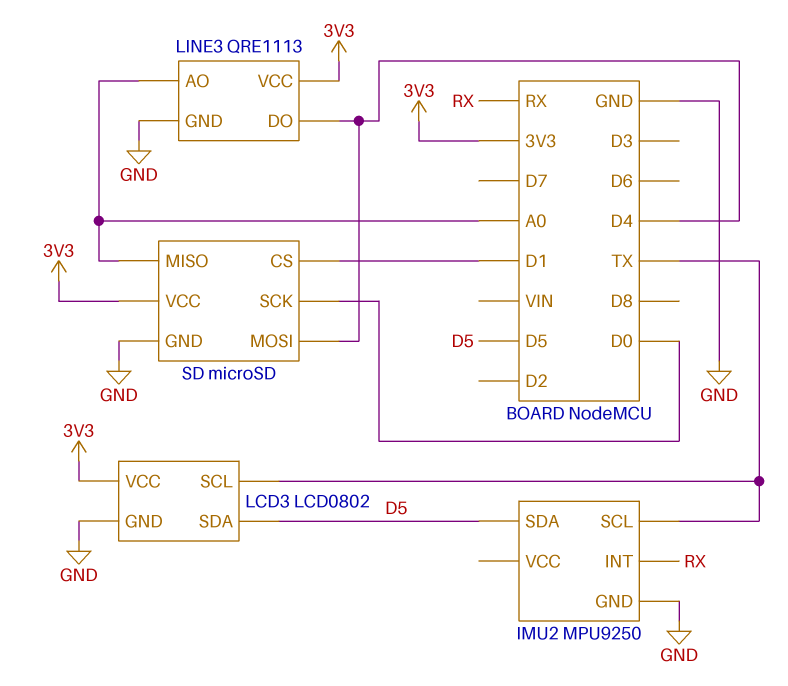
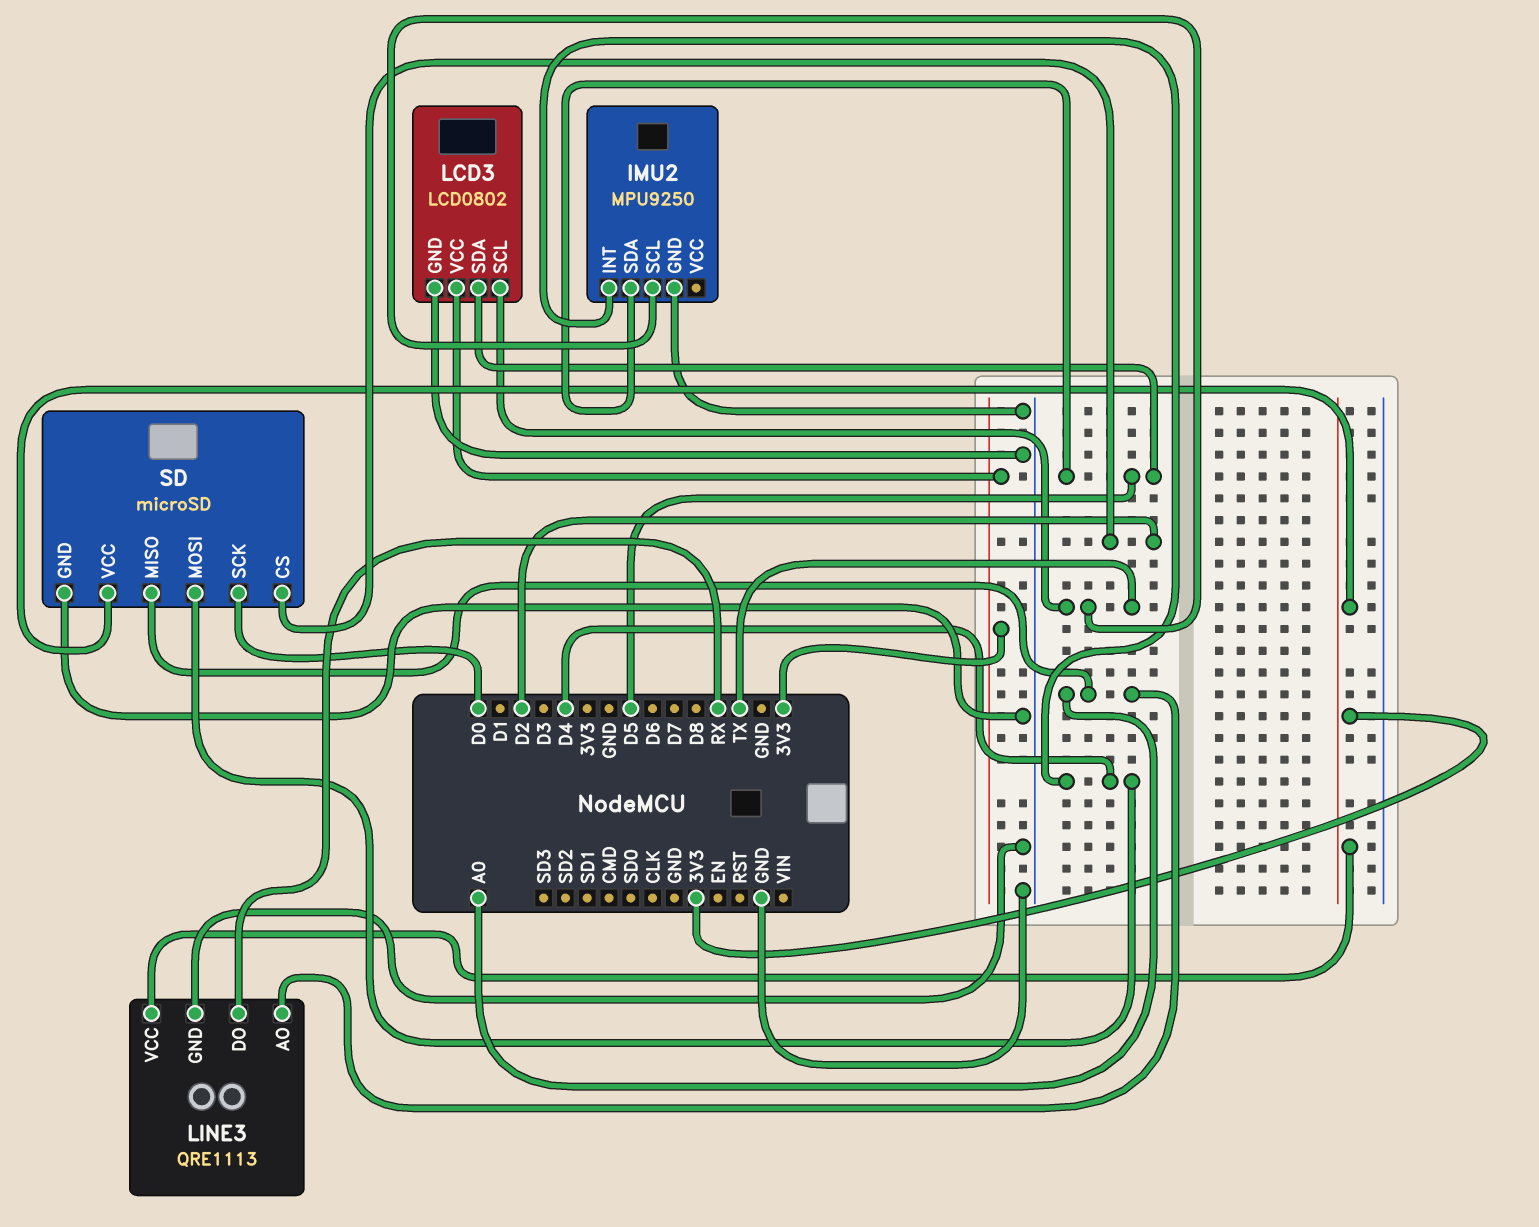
IMU2 pin INT: RX -> D4
LINE3 pin DO: D4 -> RX
SD pin CS: D1 -> D2

